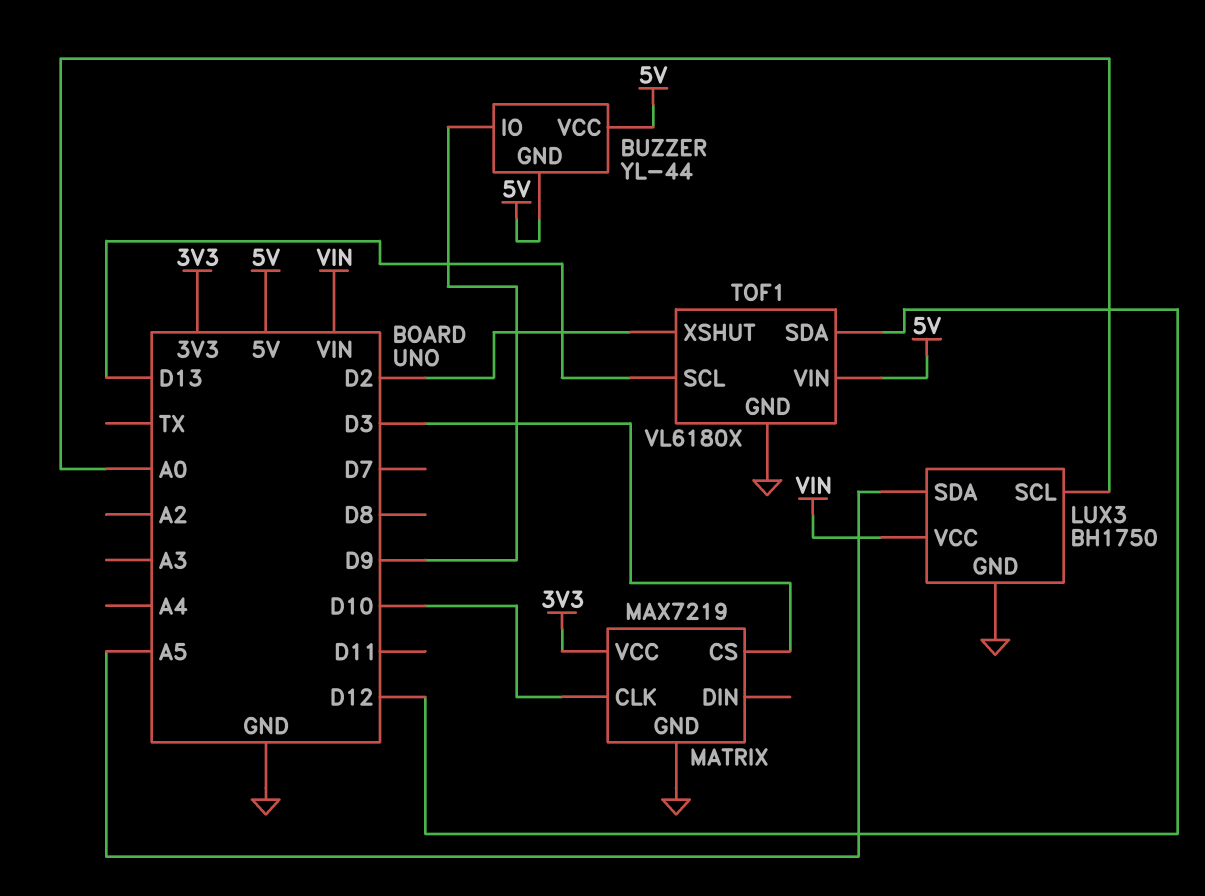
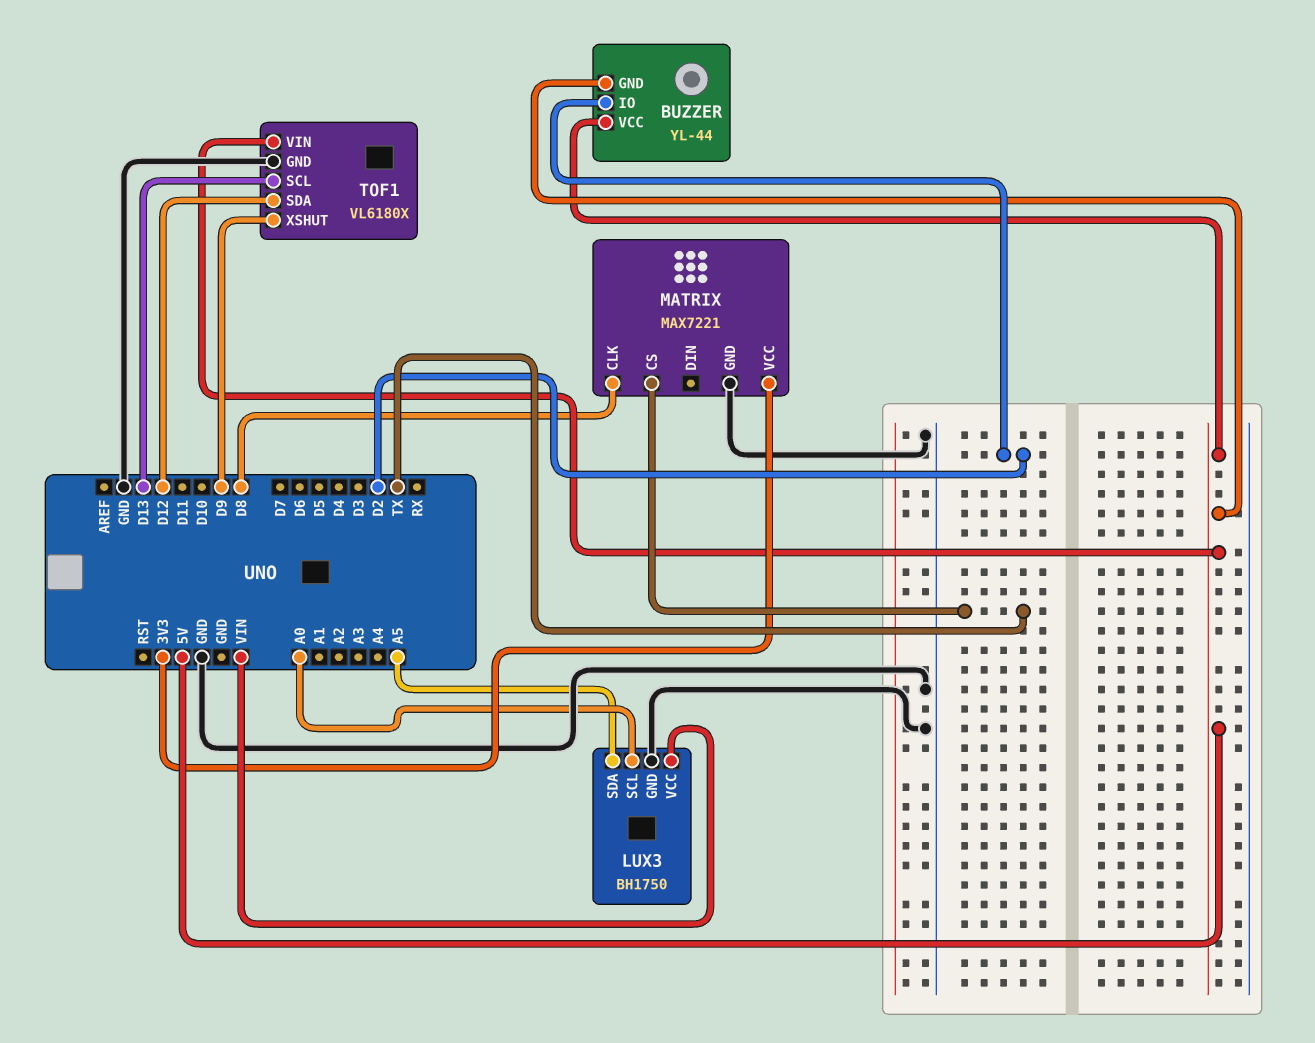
BUZZER pin IO: D9 -> D2
MATRIX: MAX7219 -> MAX7221
MATRIX pin CLK: D10 -> D8
MATRIX pin CS: D3 -> TX
TOF1 pin XSHUT: D2 -> D9

